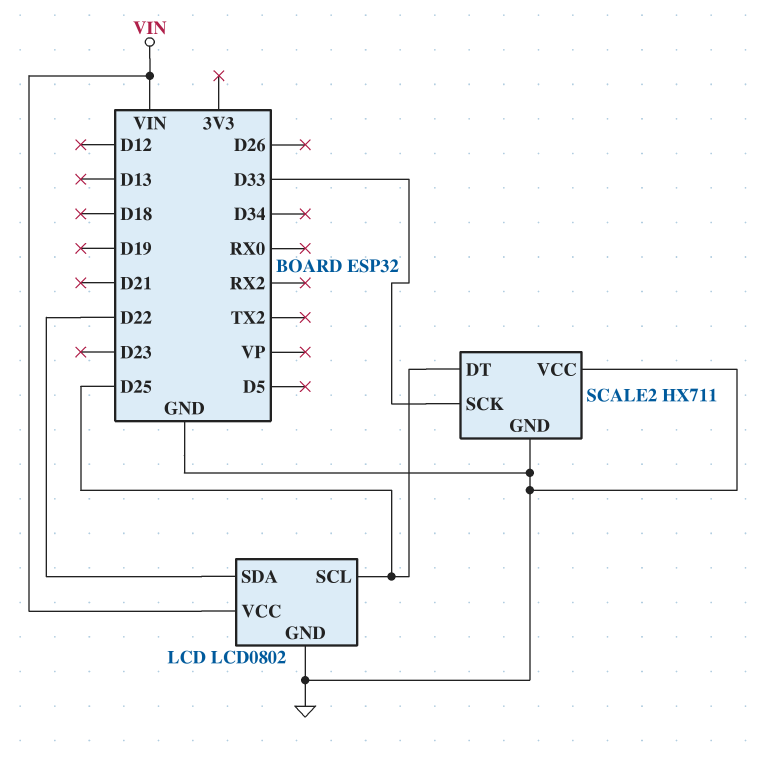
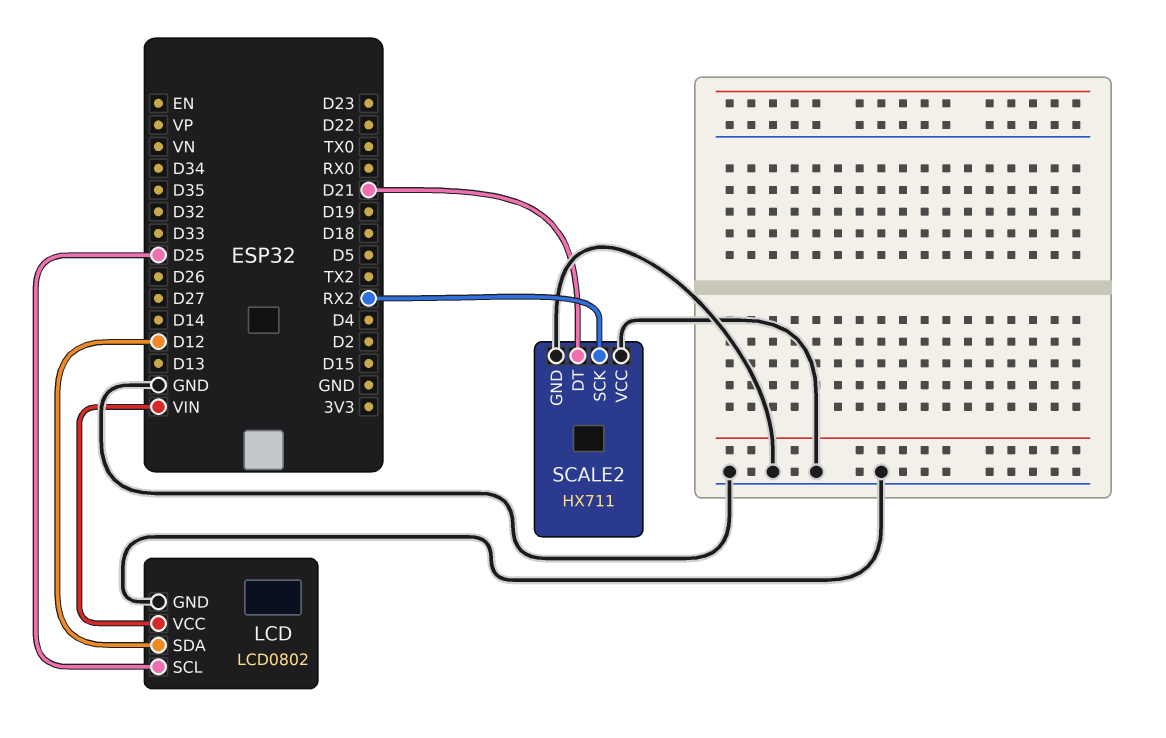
LCD pin SDA: D22 -> D12
SCALE2 pin DT: D25 -> D21
SCALE2 pin SCK: D33 -> RX2

